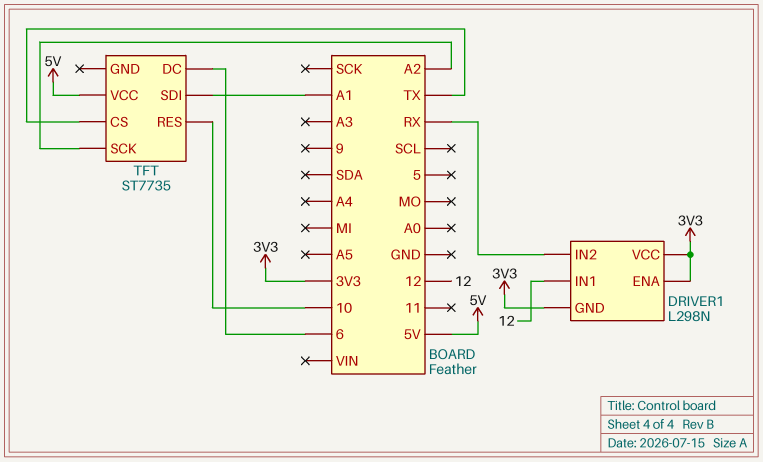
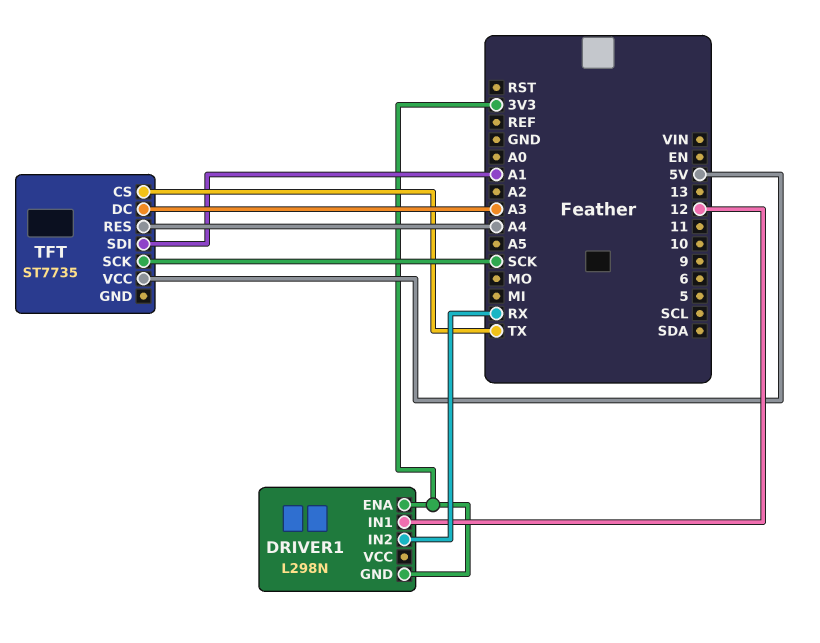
DRIVER1 pin VCC: 3V3 -> none
TFT pin DC: 6 -> A3
TFT pin RES: 10 -> A4
TFT pin SCK: A2 -> SCK

